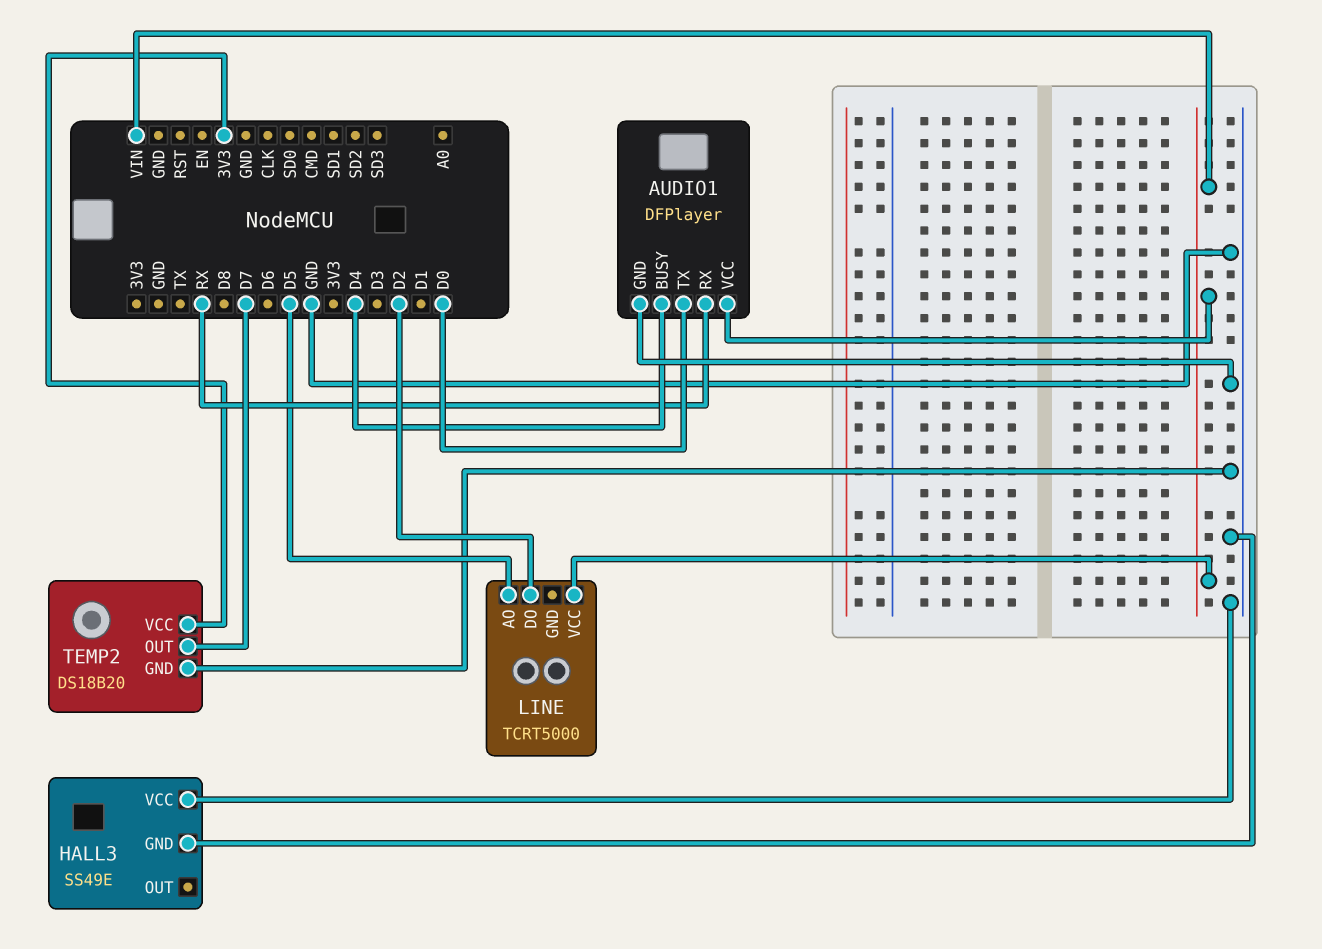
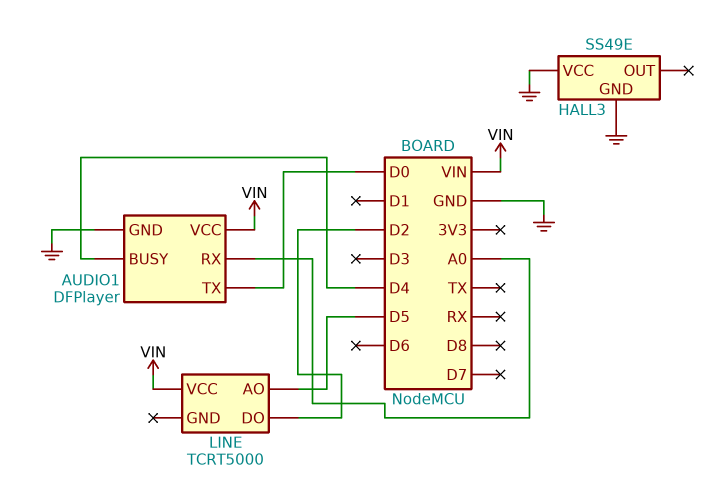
AUDIO1 pin RX: RX -> A0
TEMP2: DS18B20 -> none
TEMP2 pin GND: GND -> none
TEMP2 pin OUT: D7 -> none
TEMP2 pin VCC: 3V3 -> none

